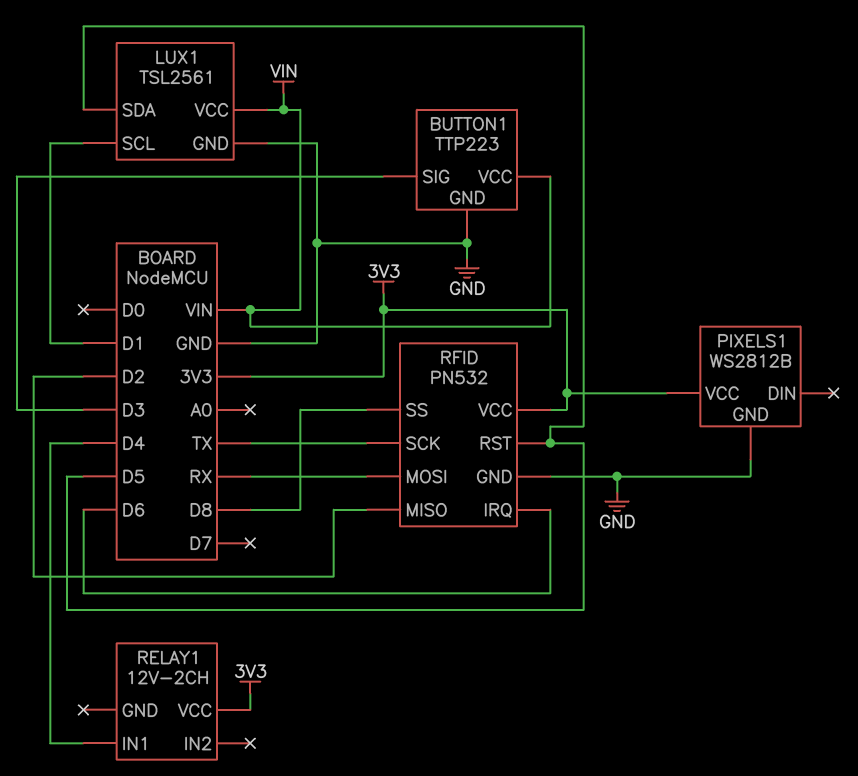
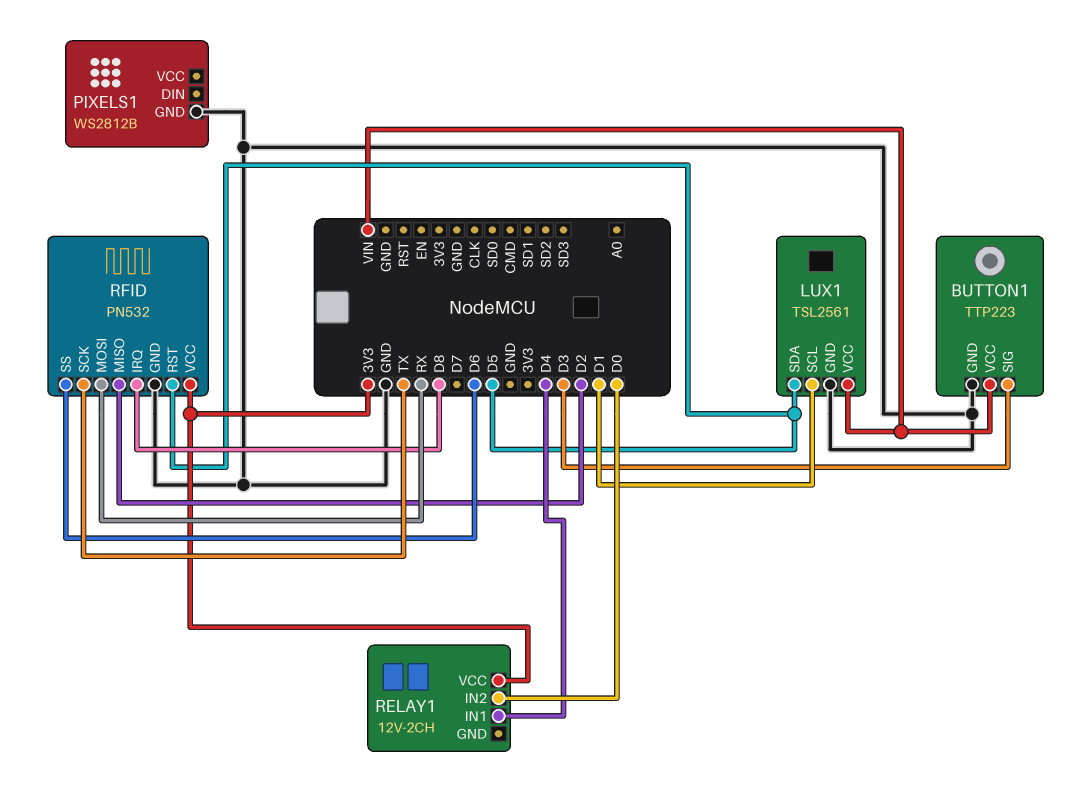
PIXELS1 pin VCC: 3V3 -> none
RELAY1 pin IN2: none -> D0
RFID pin IRQ: D6 -> D8
RFID pin SS: D8 -> D6

